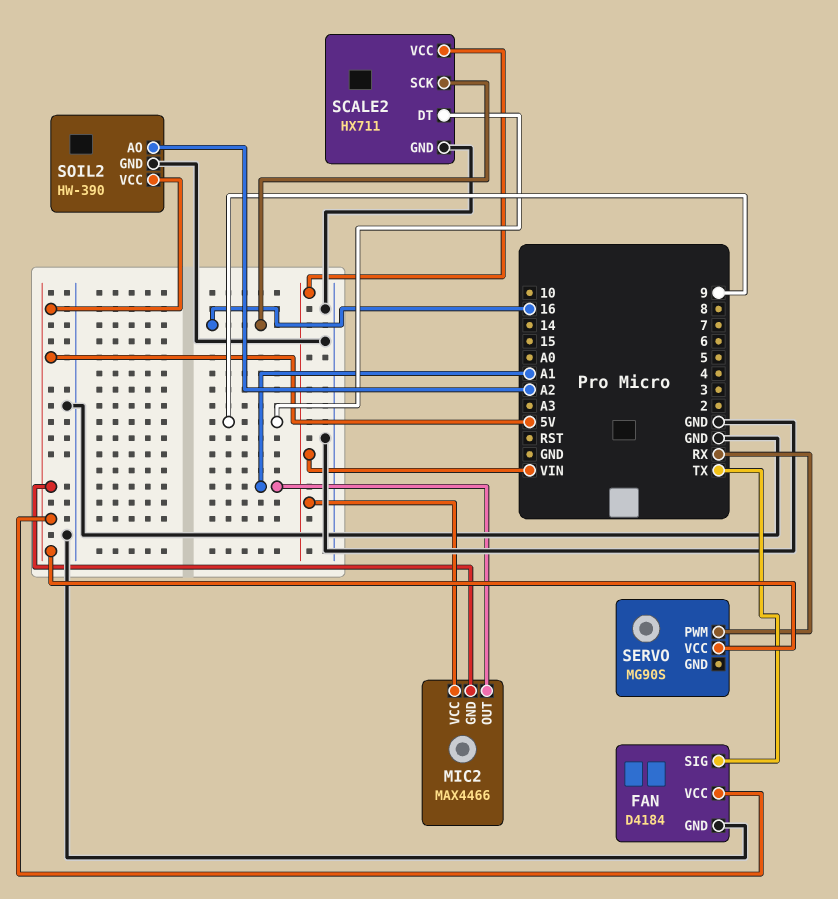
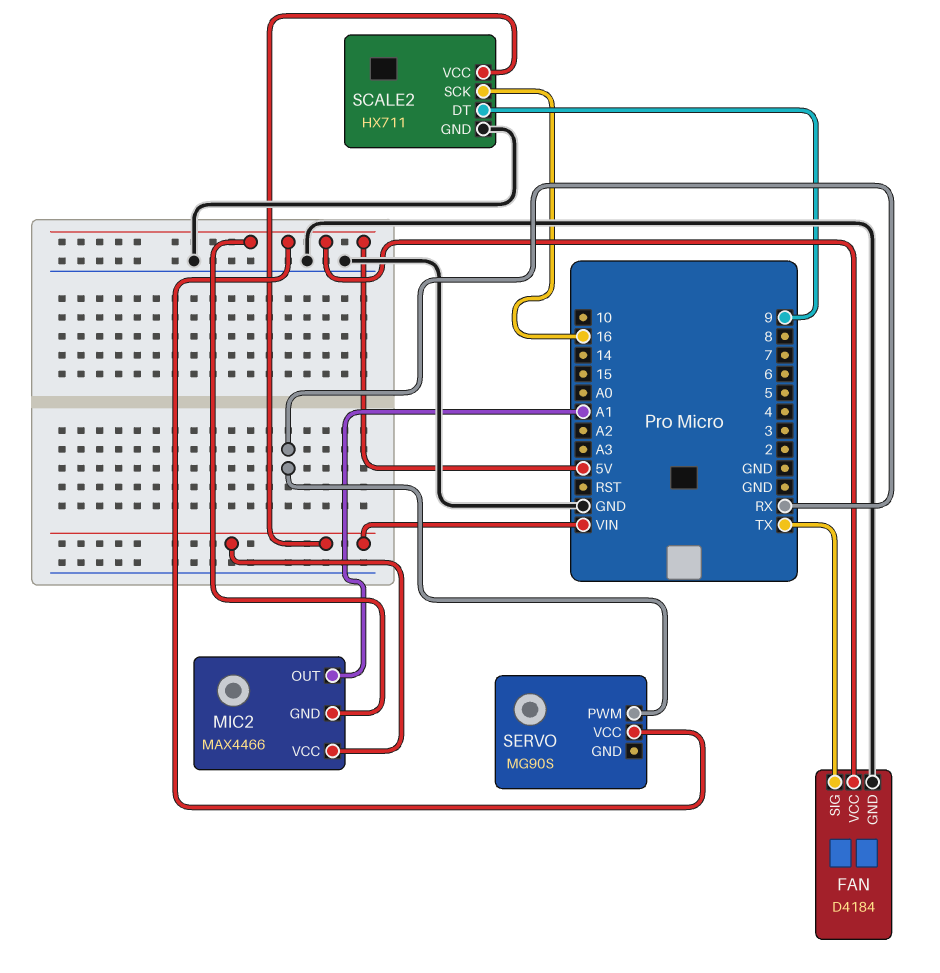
SOIL2: HW-390 -> none
SOIL2 pin AO: A2 -> none
SOIL2 pin GND: GND -> none
SOIL2 pin VCC: 5V -> none

